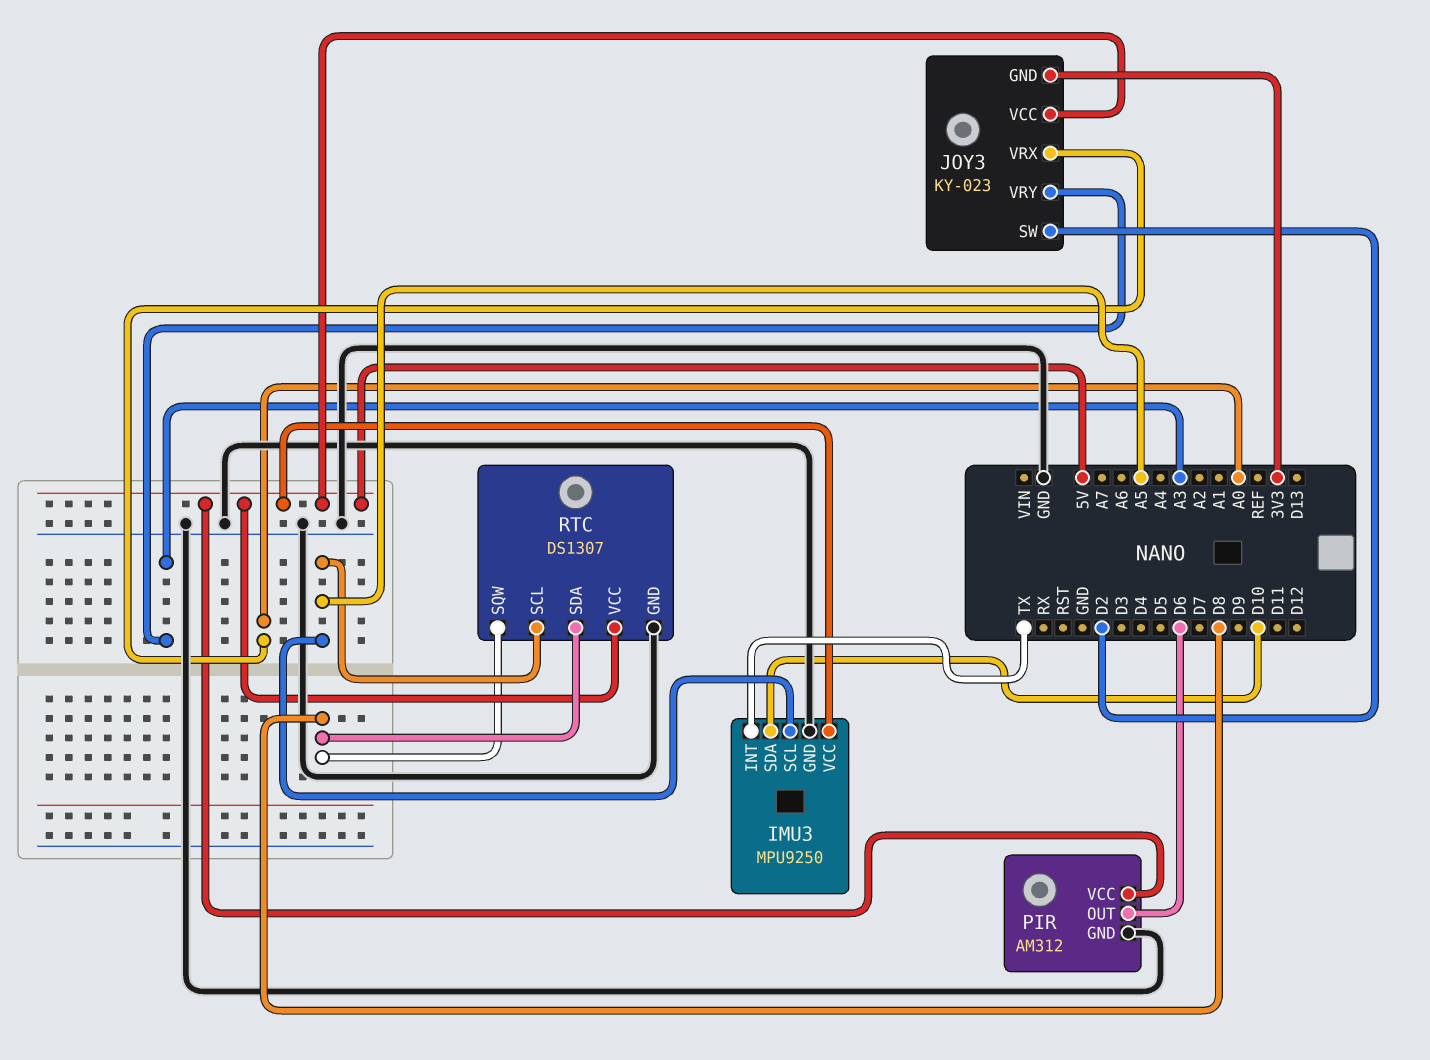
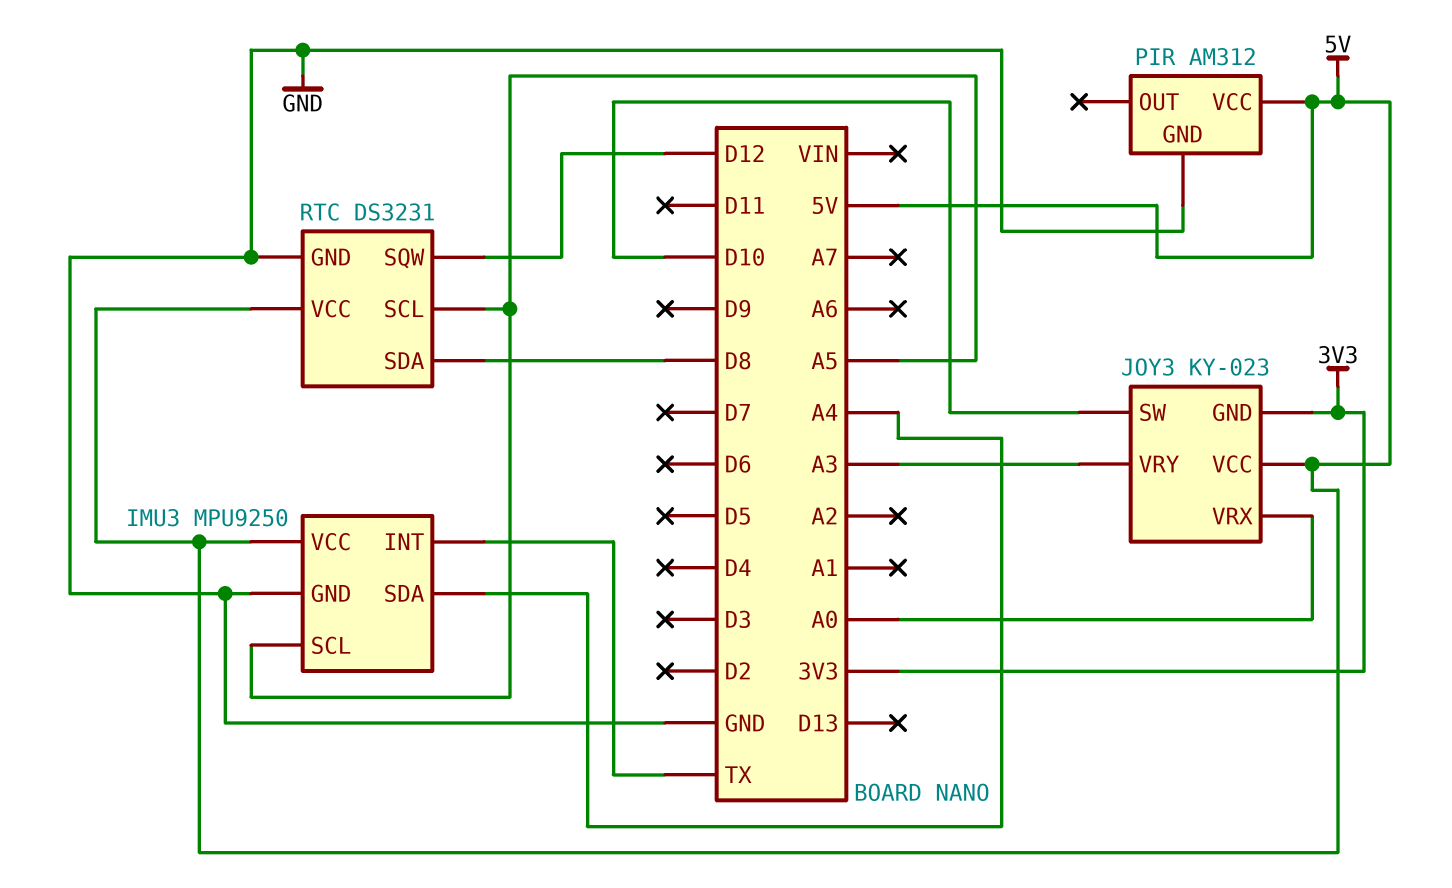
IMU3 pin SDA: D10 -> A4
JOY3 pin SW: D2 -> D10
PIR pin OUT: D6 -> none
RTC: DS1307 -> DS3231
RTC pin SQW: D8 -> D12

